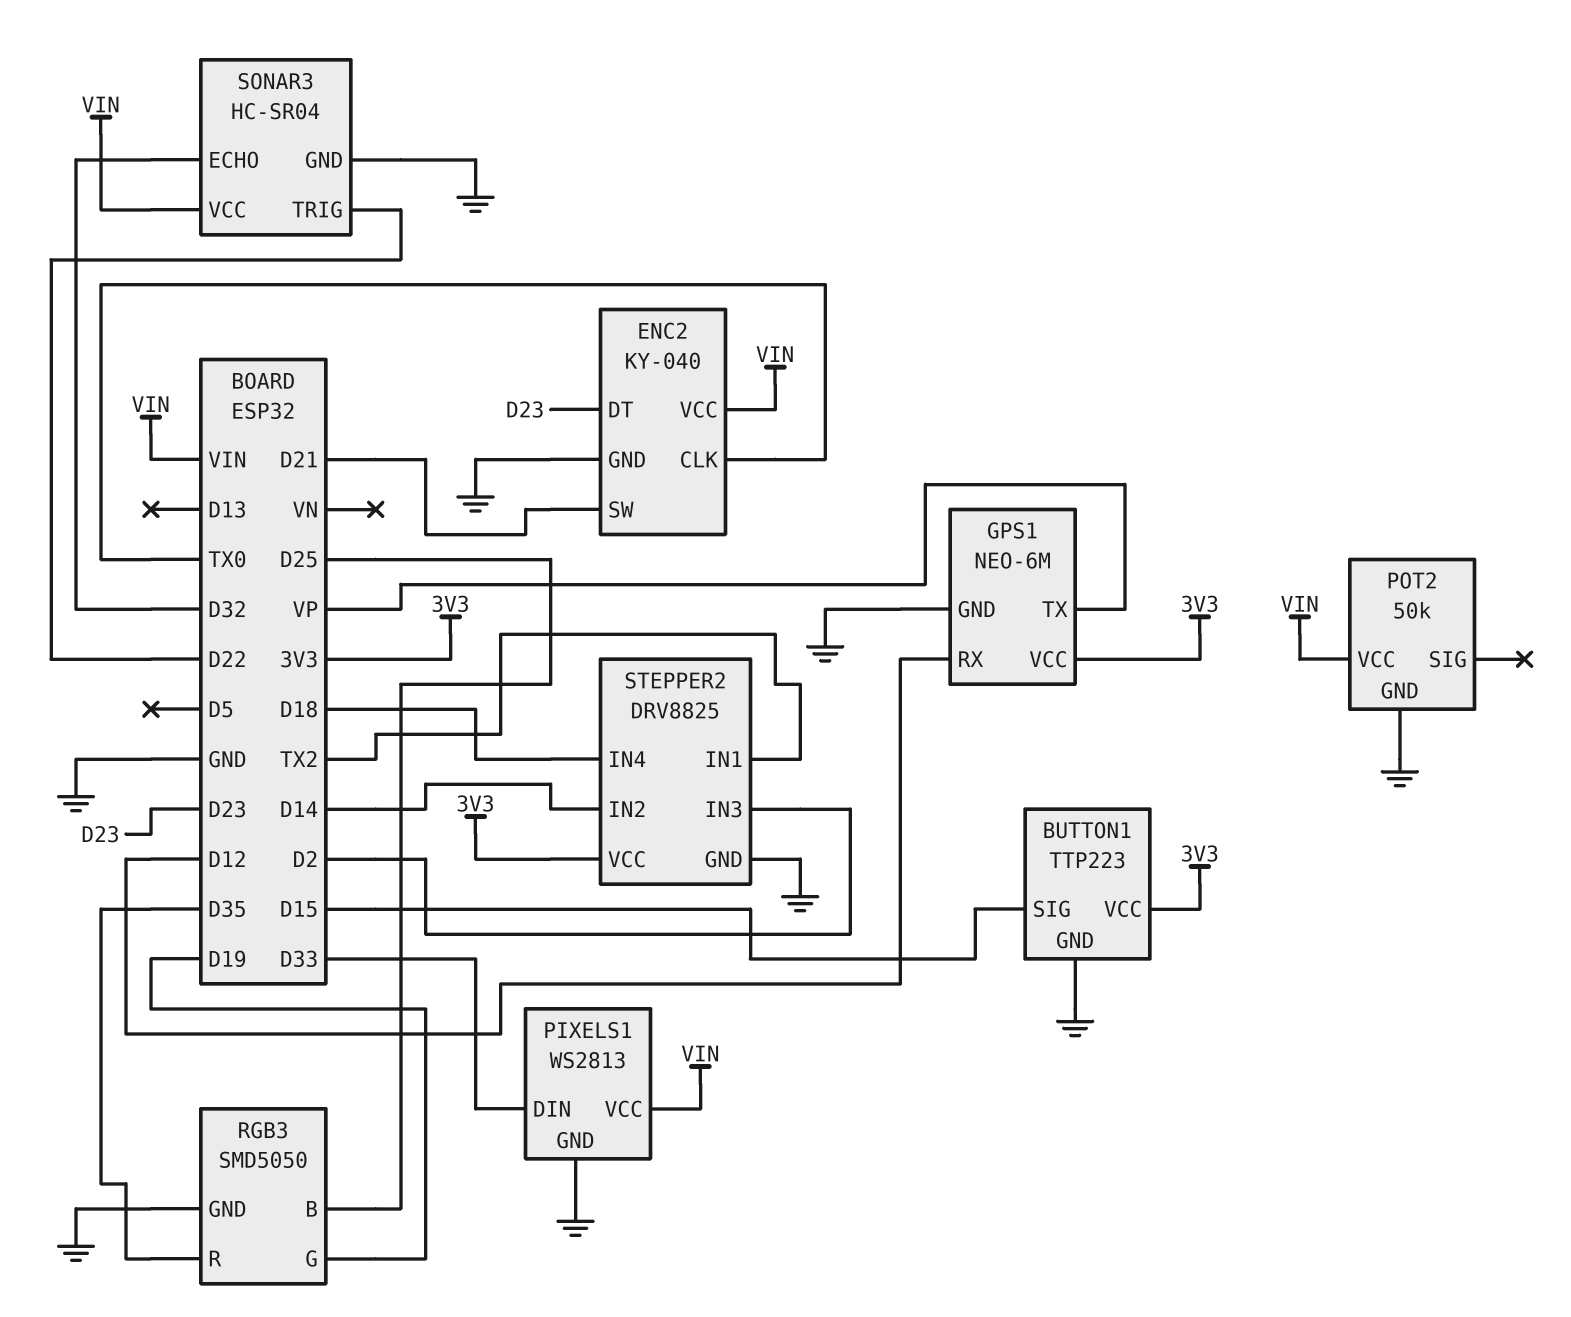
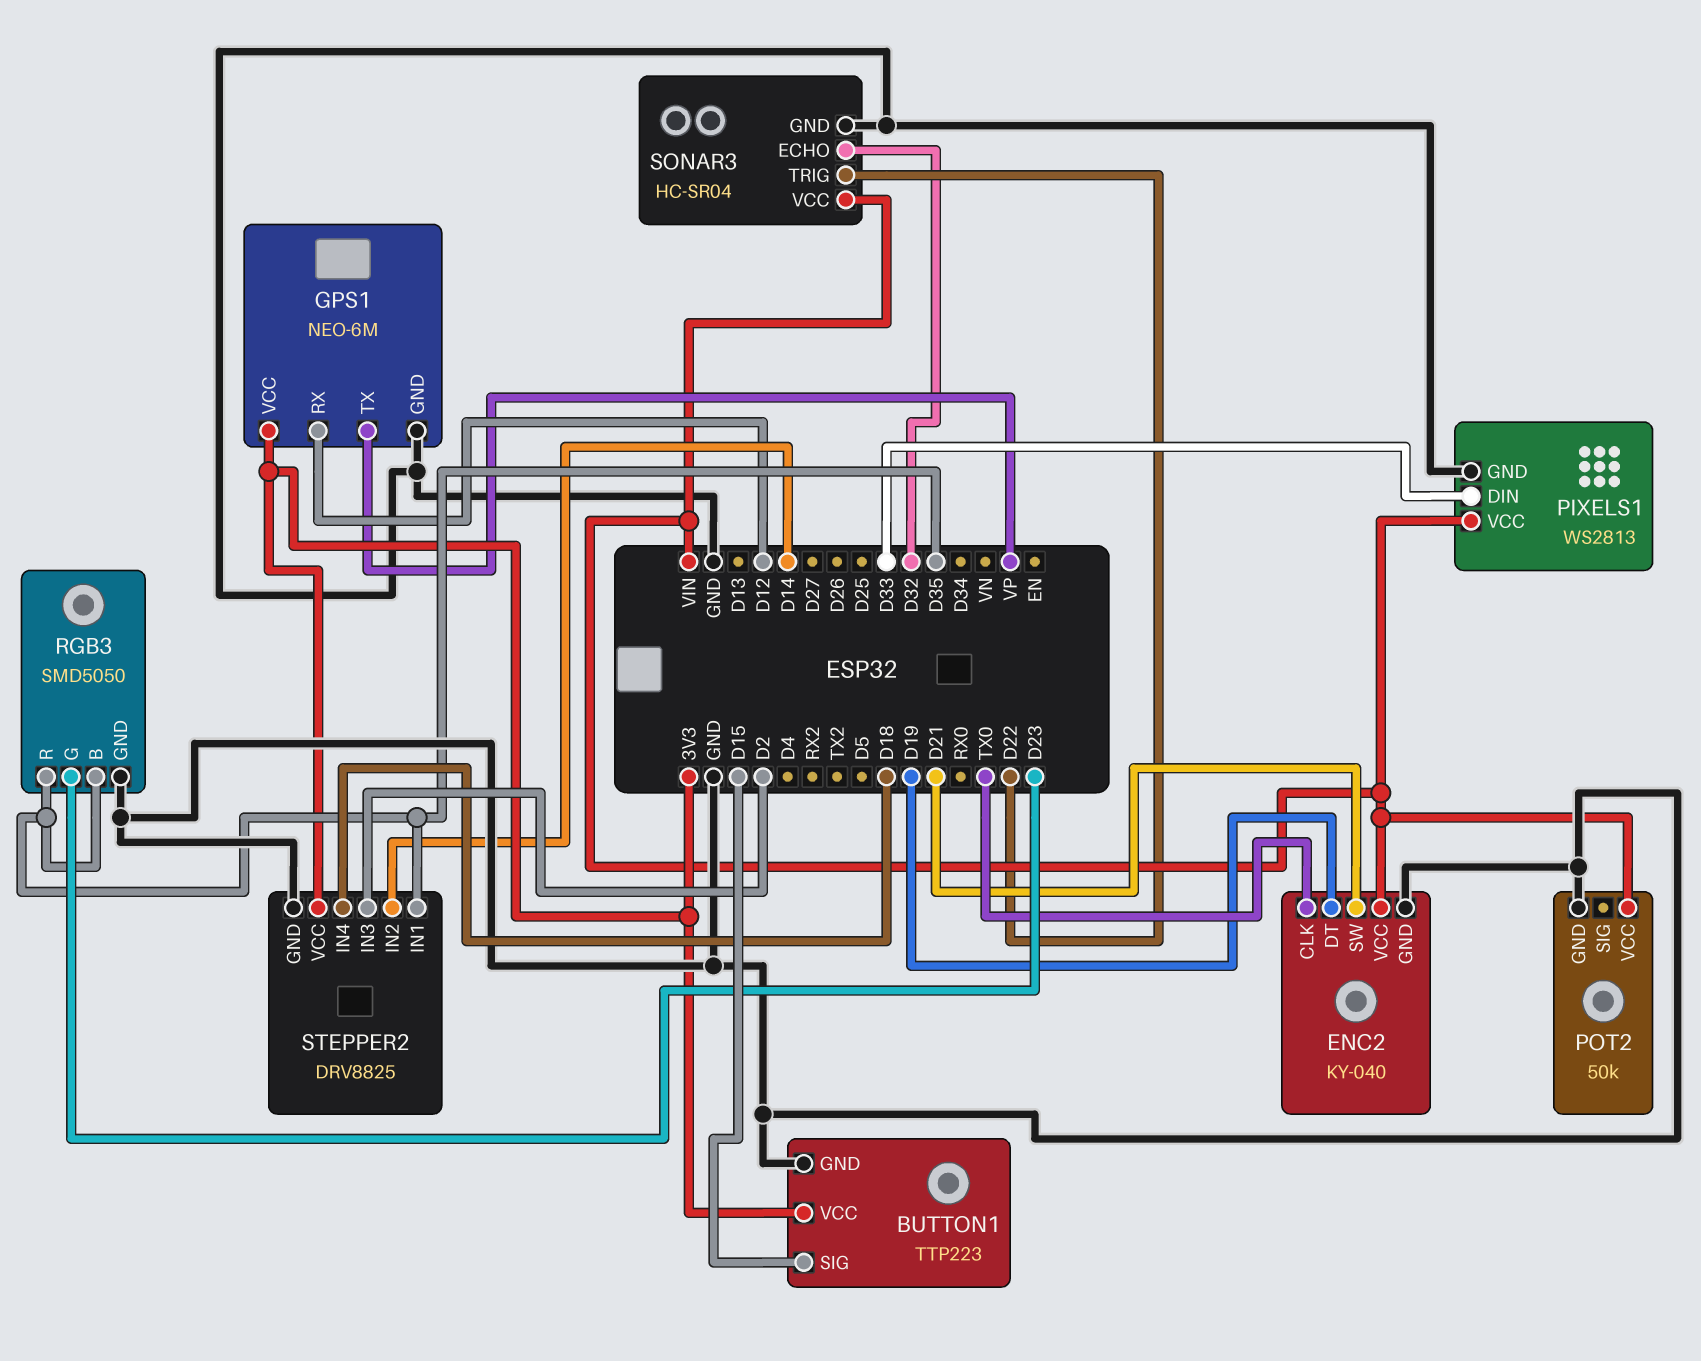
ENC2 pin DT: D23 -> D19
RGB3 pin B: D25 -> D35
RGB3 pin G: D19 -> D23
STEPPER2 pin IN1: TX2 -> D35

